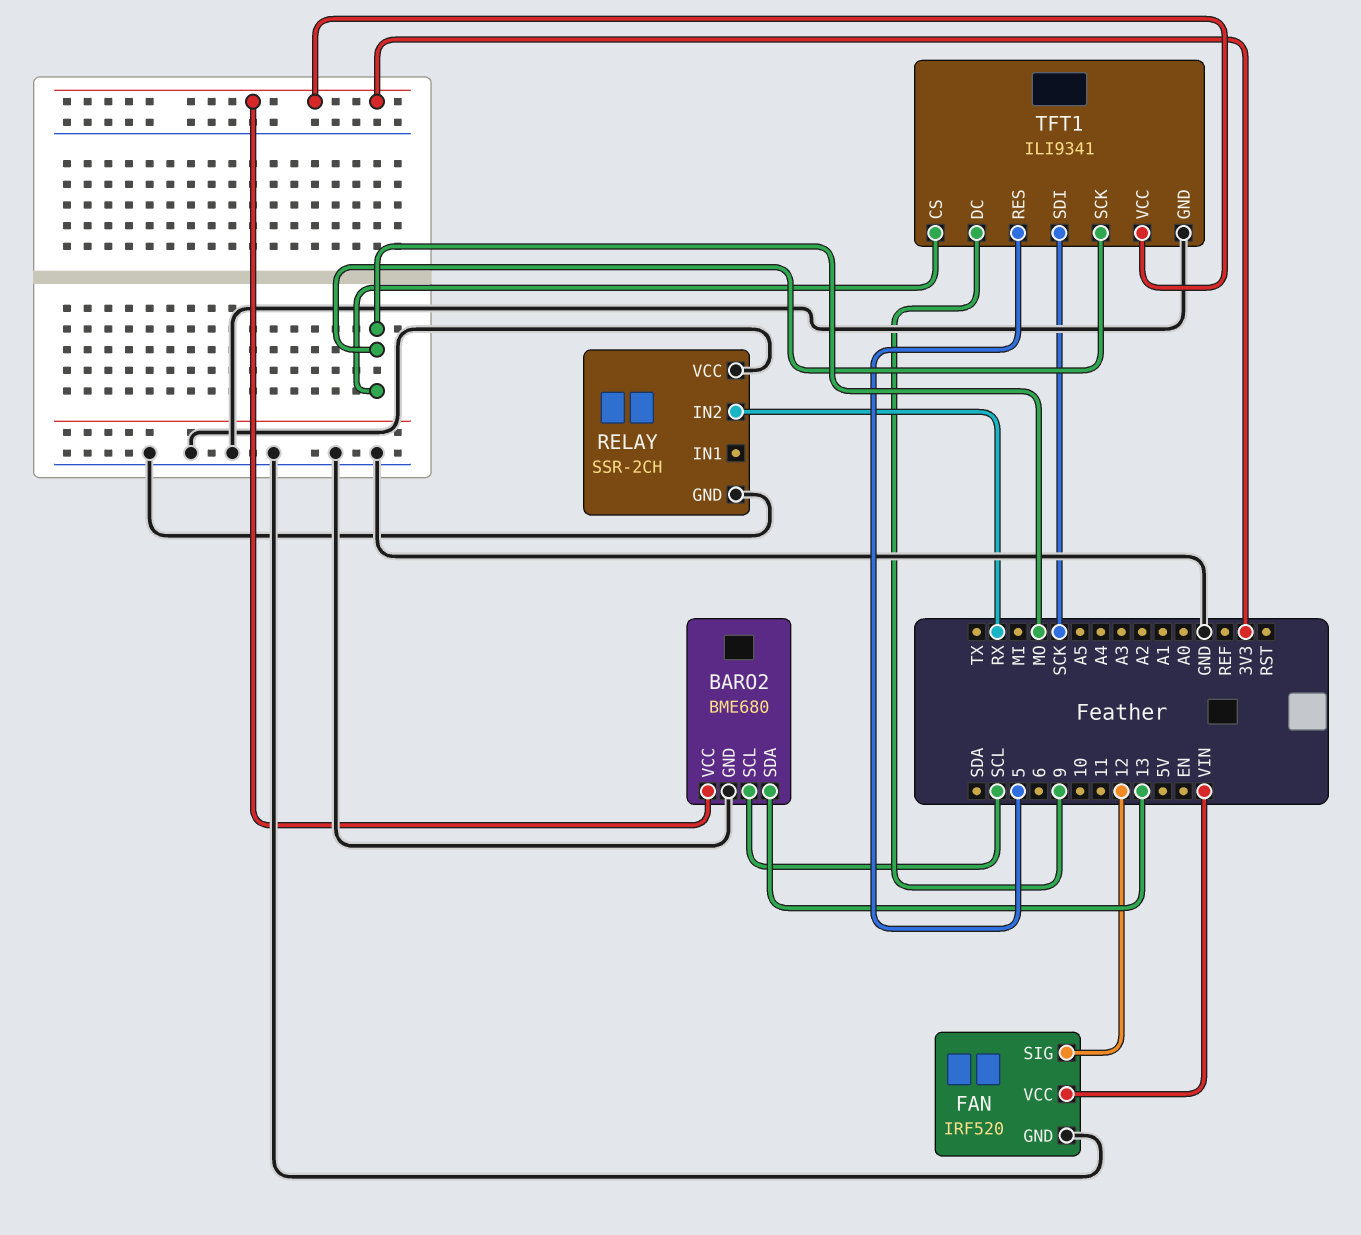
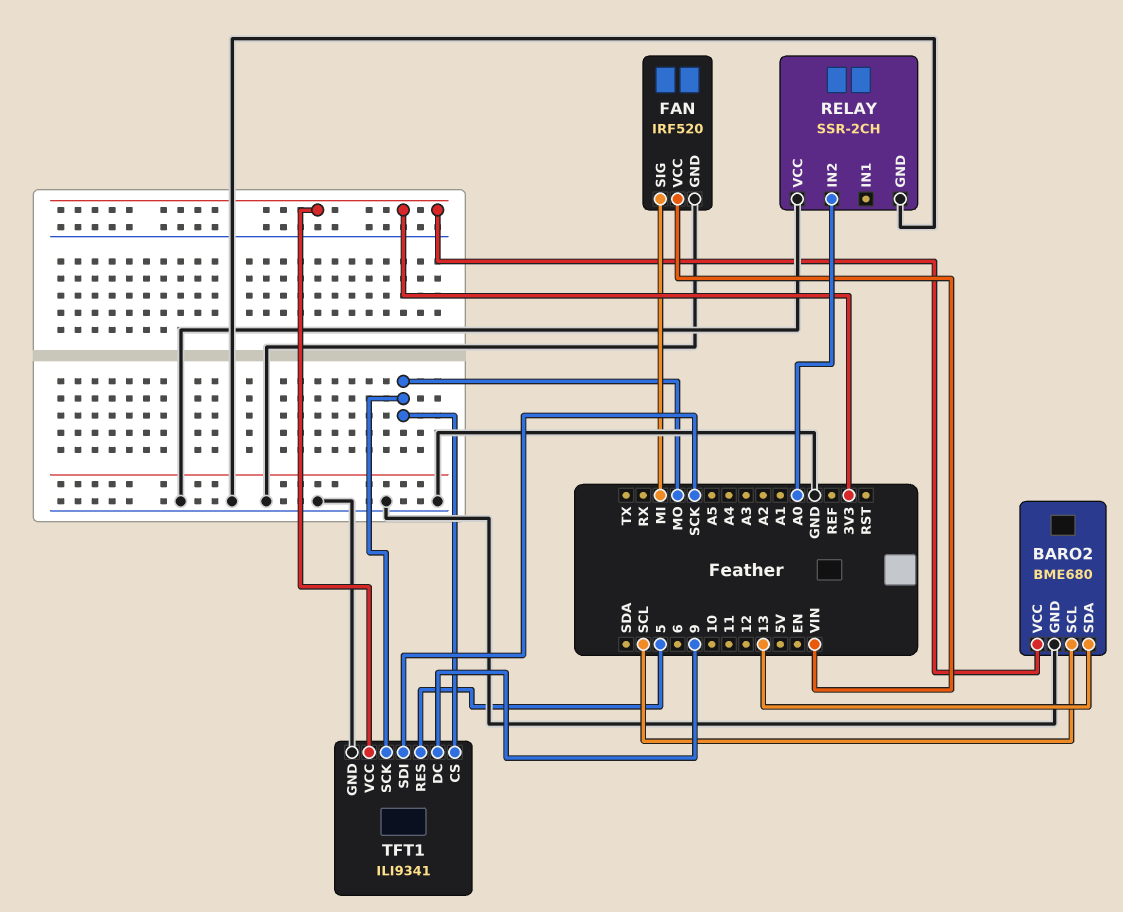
FAN pin SIG: 12 -> MI
RELAY pin IN2: RX -> A0

